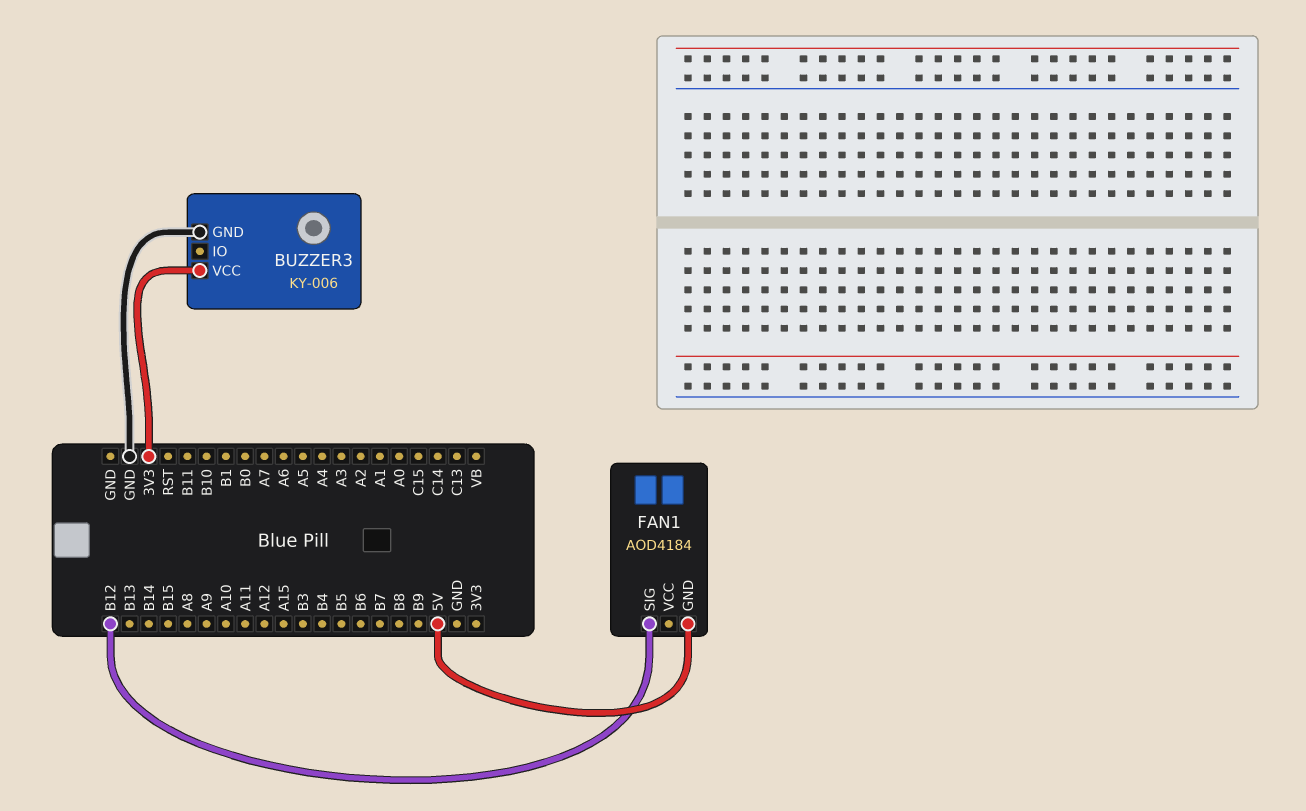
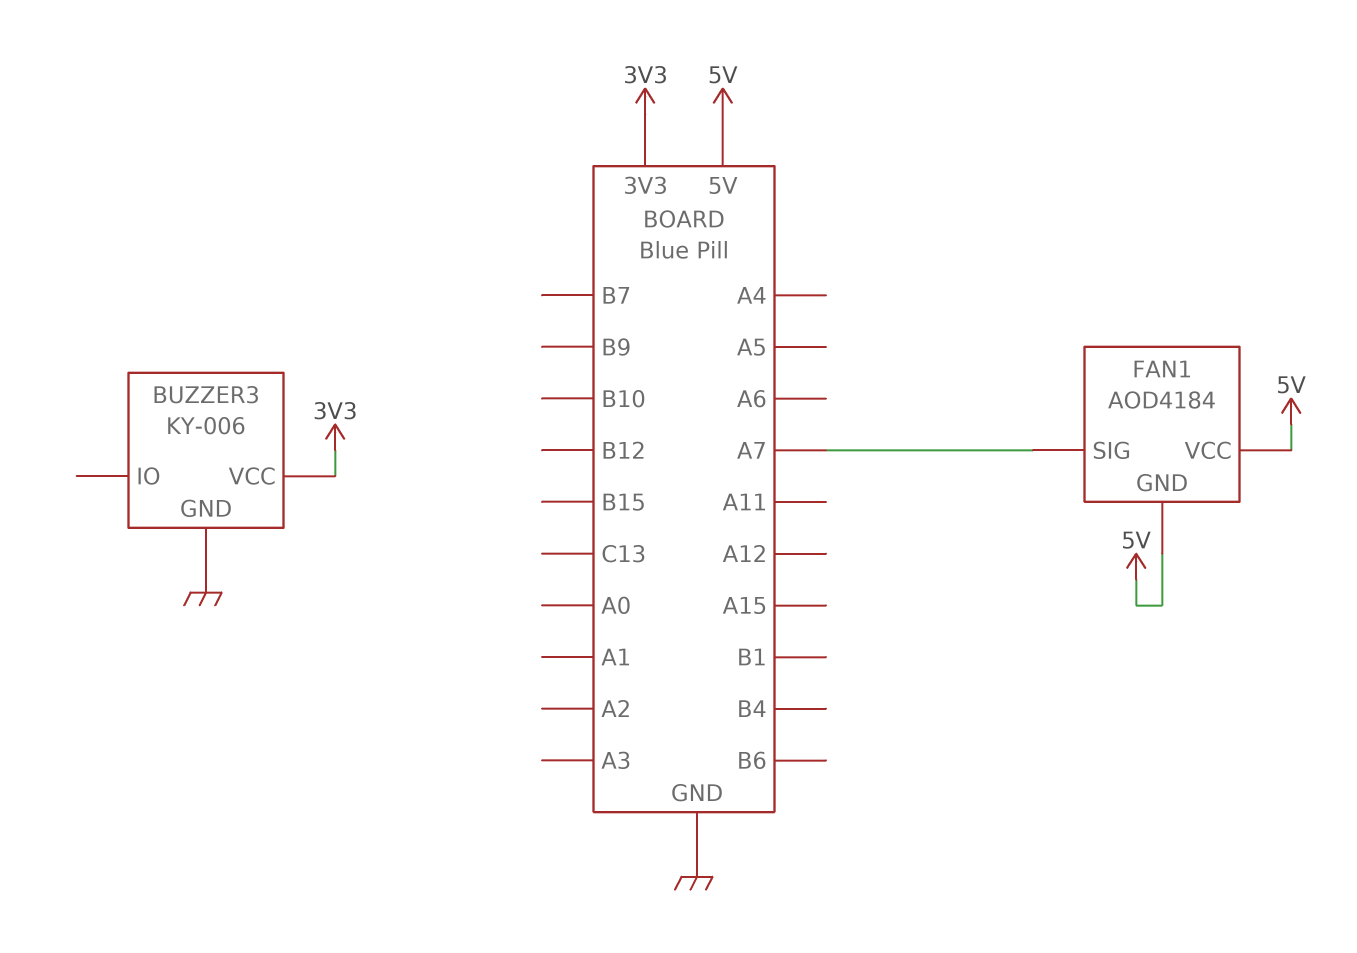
FAN1 pin SIG: B12 -> A7
FAN1 pin VCC: none -> 5V

